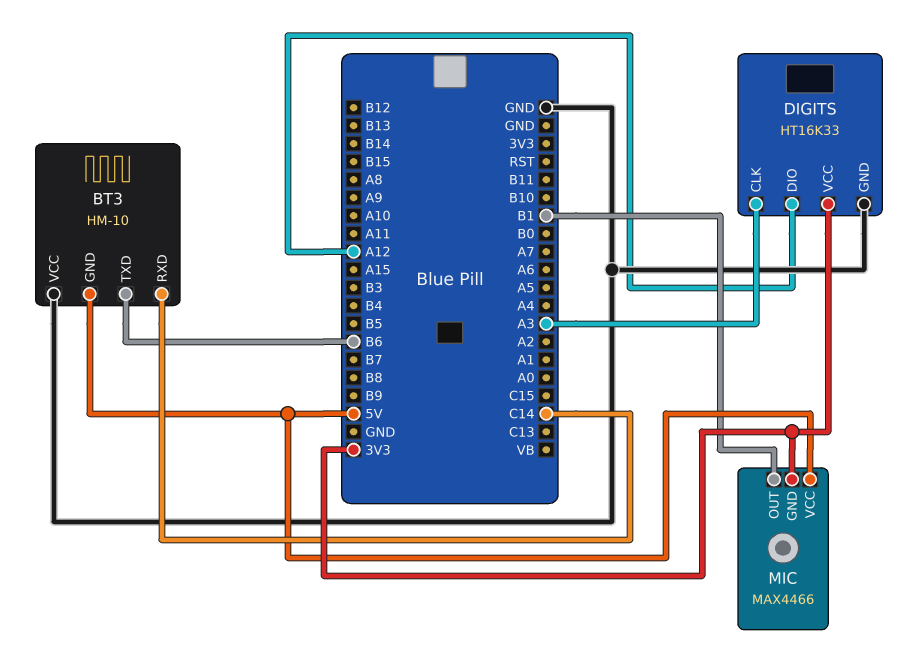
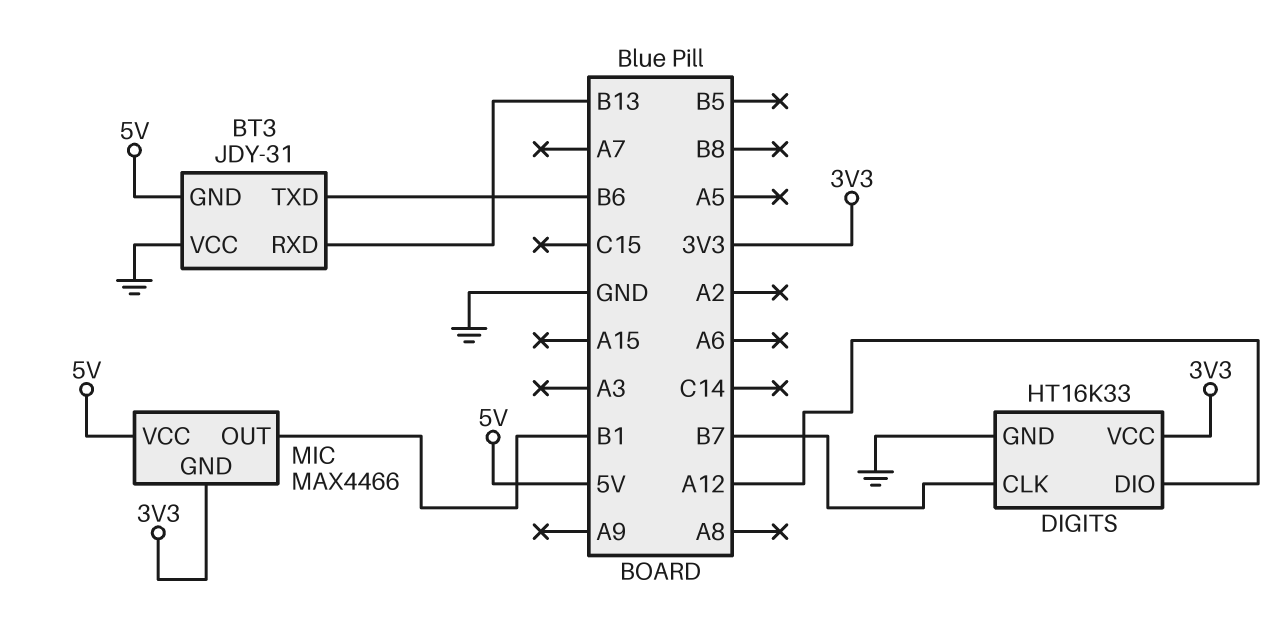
BT3: HM-10 -> JDY-31
BT3 pin RXD: C14 -> B13
DIGITS pin CLK: A3 -> B7

